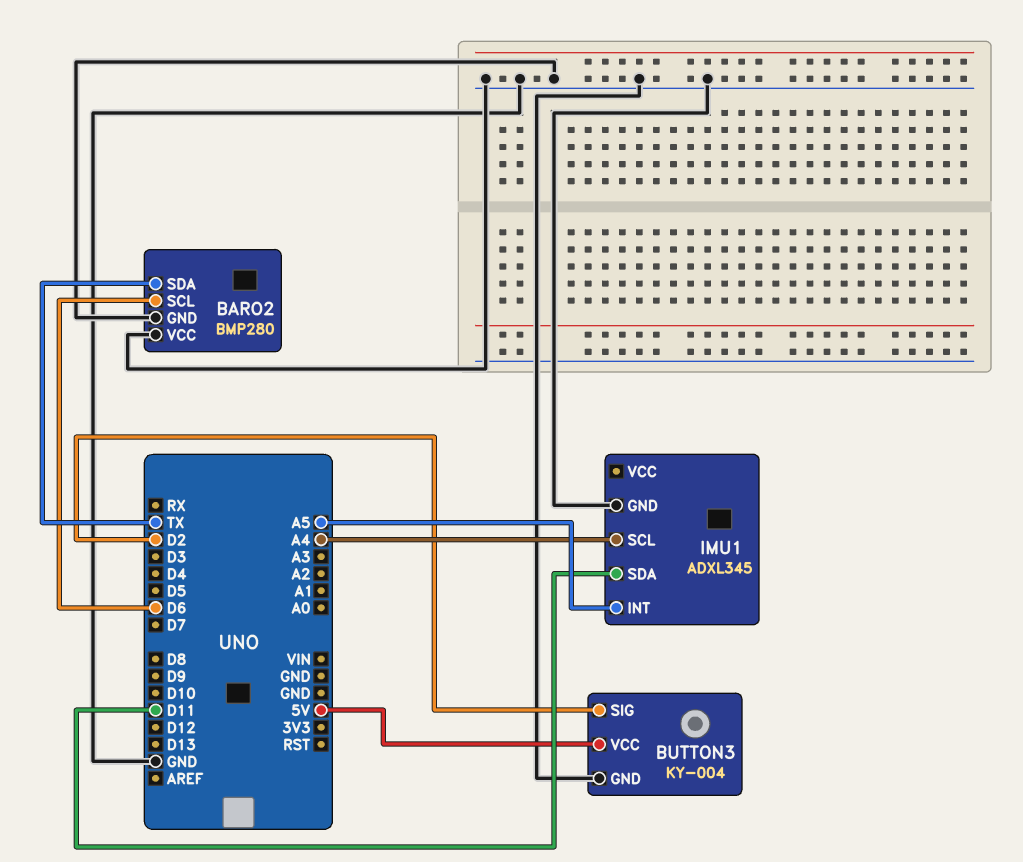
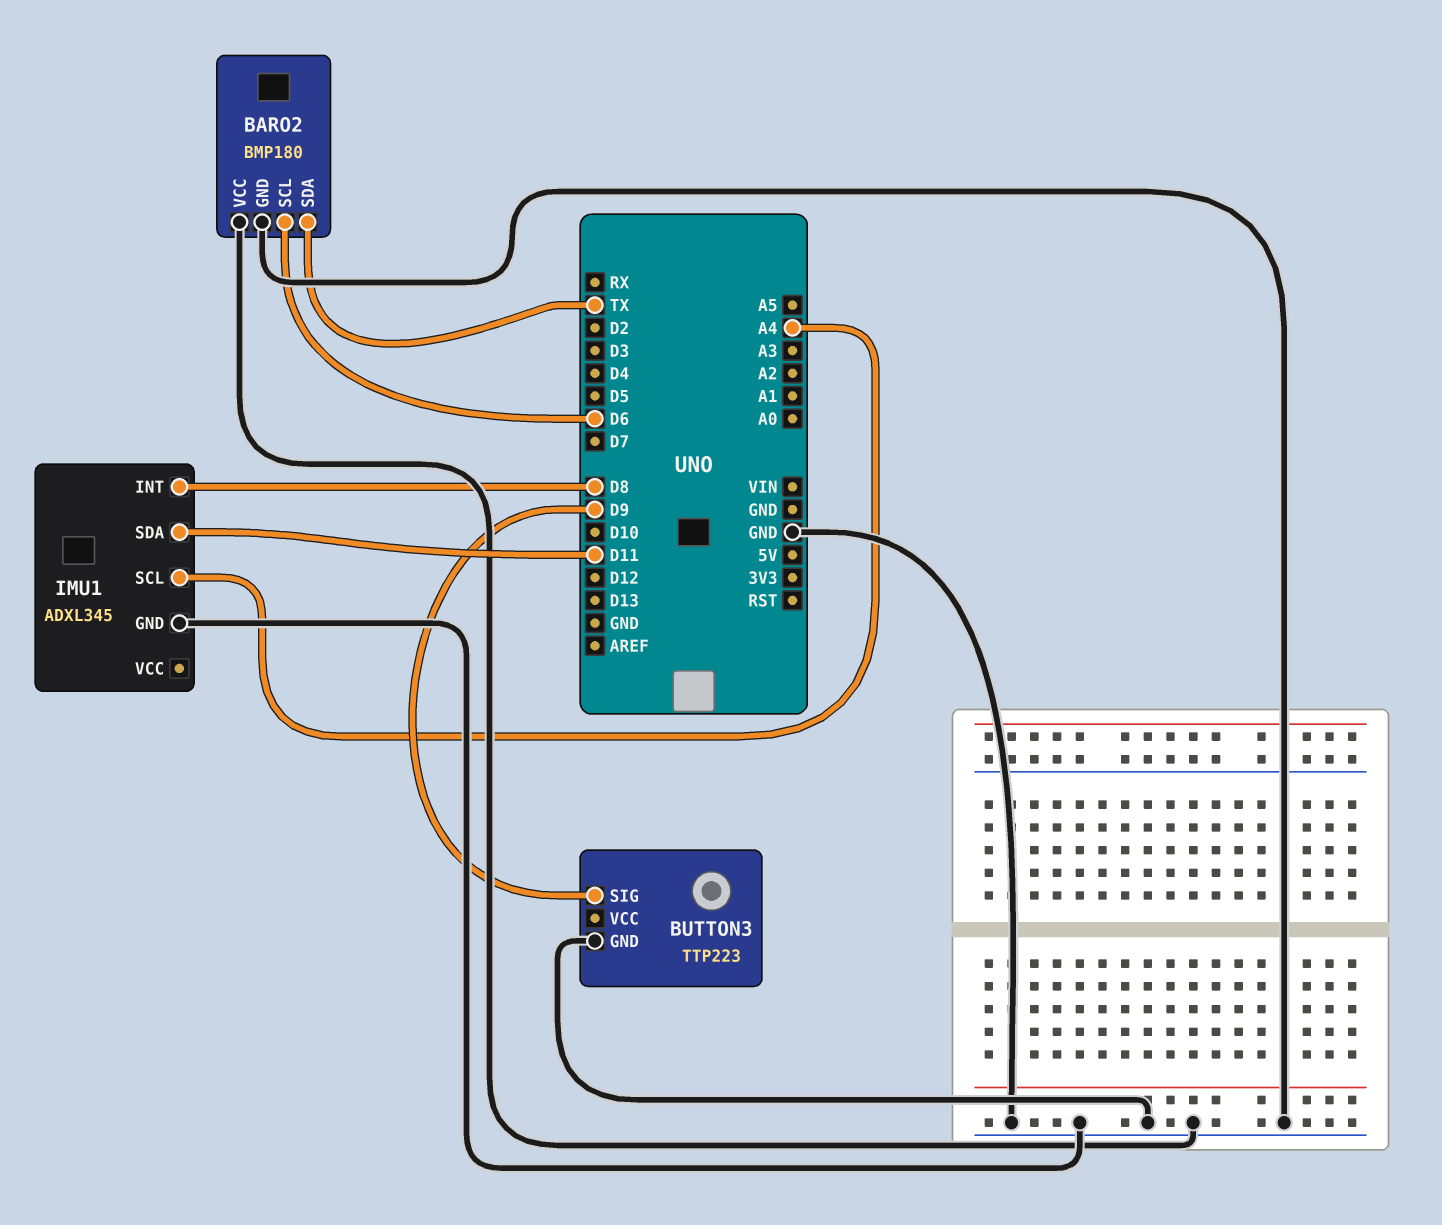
BARO2: BMP280 -> BMP180
BUTTON3: KY-004 -> TTP223
BUTTON3 pin SIG: D2 -> D9
BUTTON3 pin VCC: 5V -> none
IMU1 pin INT: A5 -> D8

